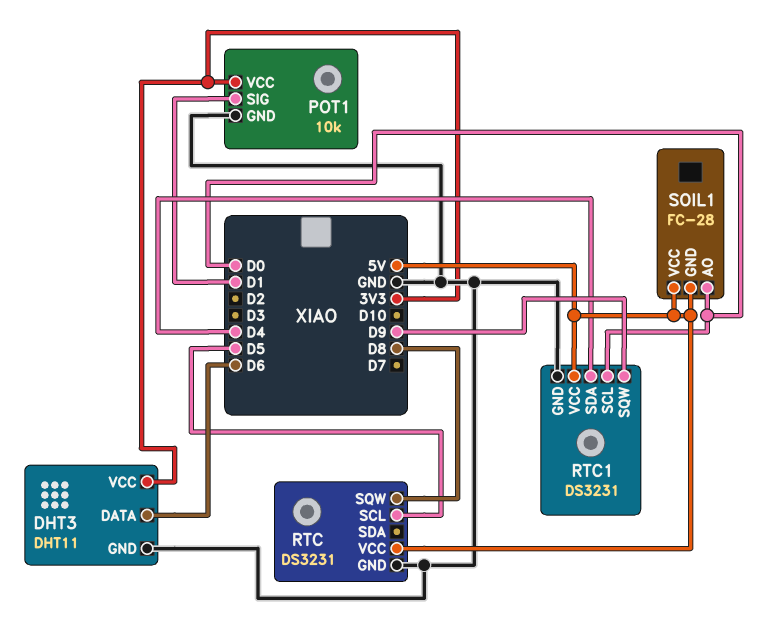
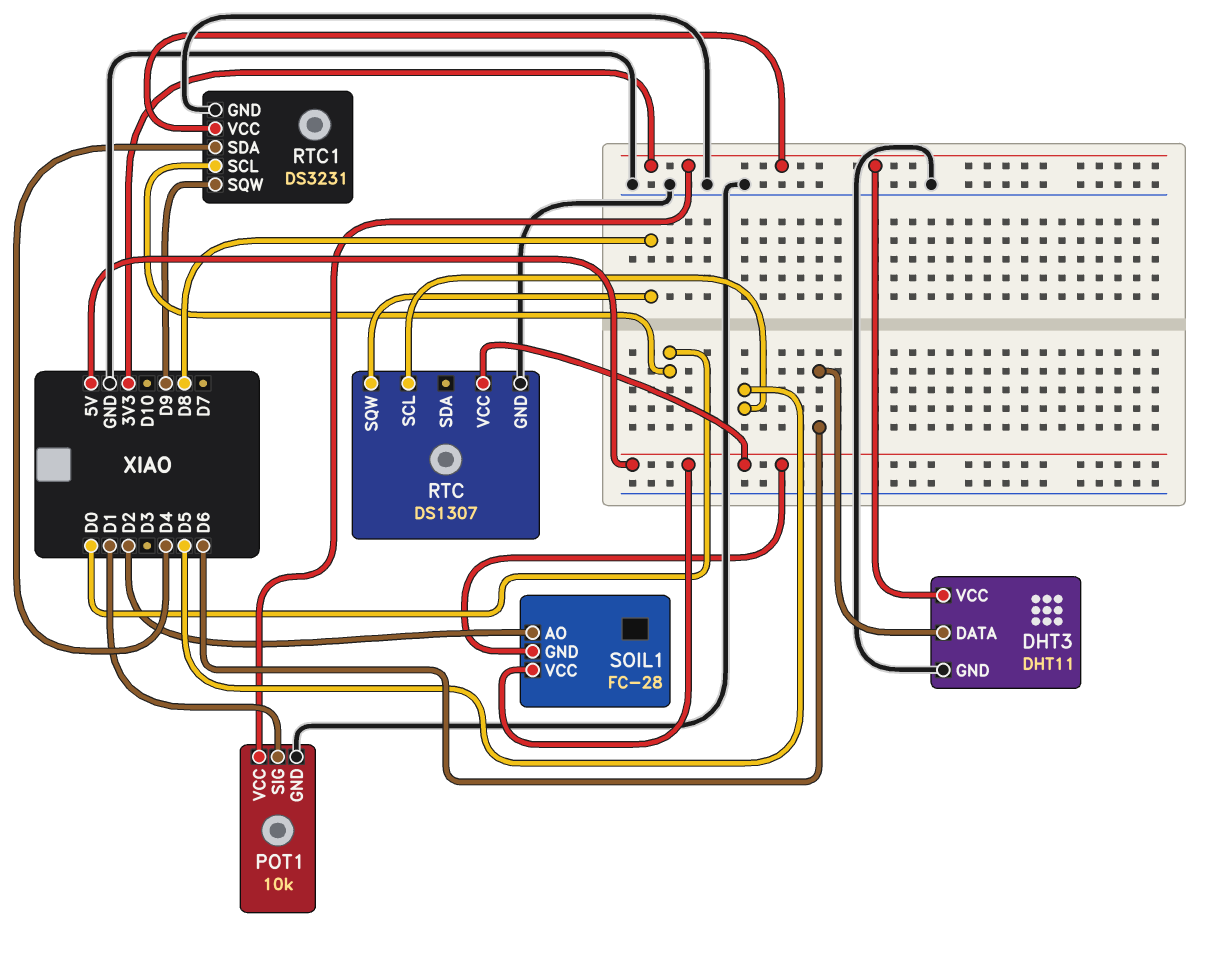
RTC: DS3231 -> DS1307
RTC1 pin VCC: 5V -> 3V3
SOIL1 pin AO: D0 -> D2

